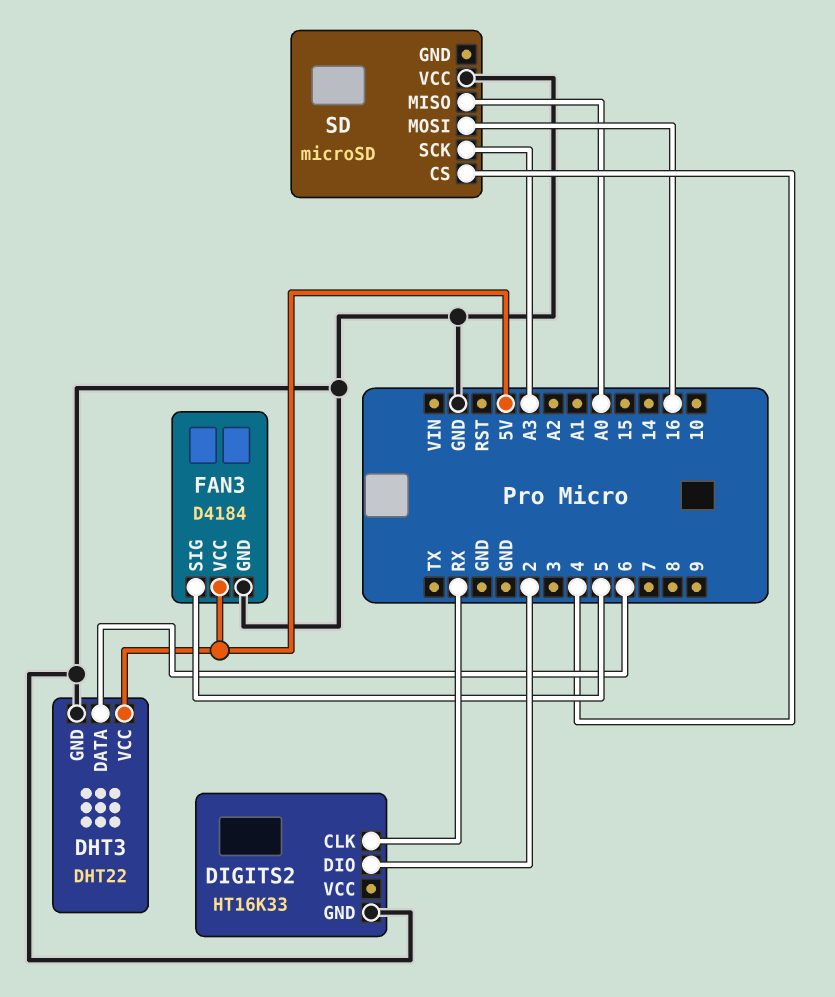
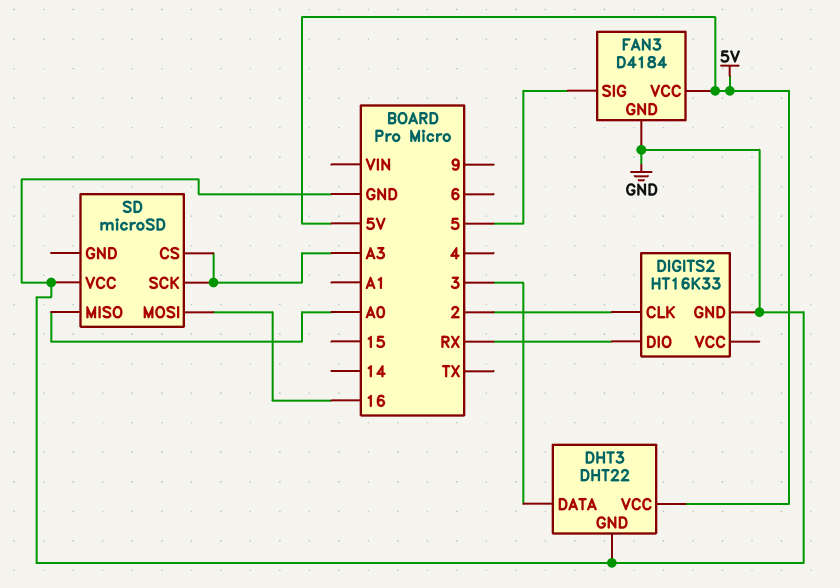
DHT3 pin DATA: 6 -> 3
DIGITS2 pin CLK: RX -> 2
DIGITS2 pin DIO: 2 -> RX
SD pin CS: 4 -> A3

